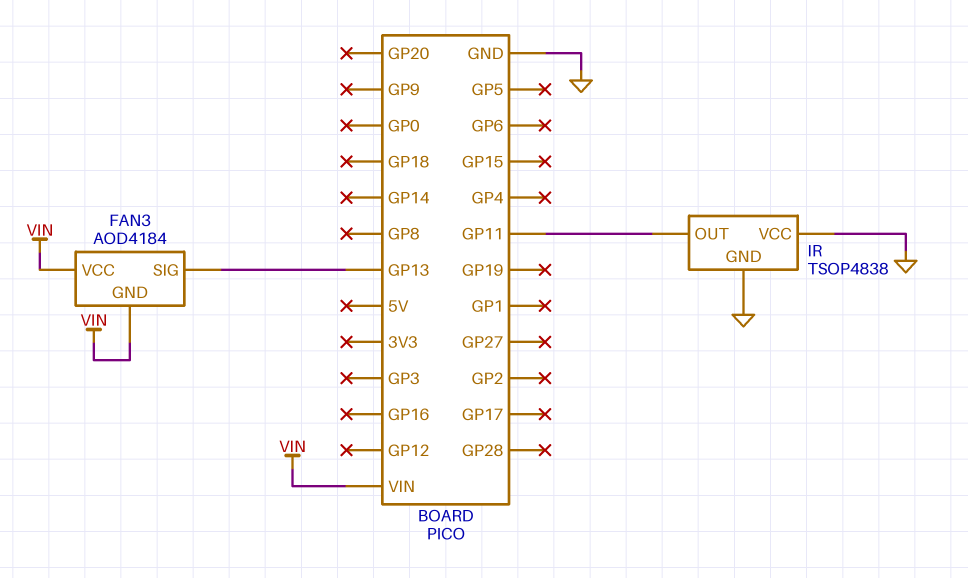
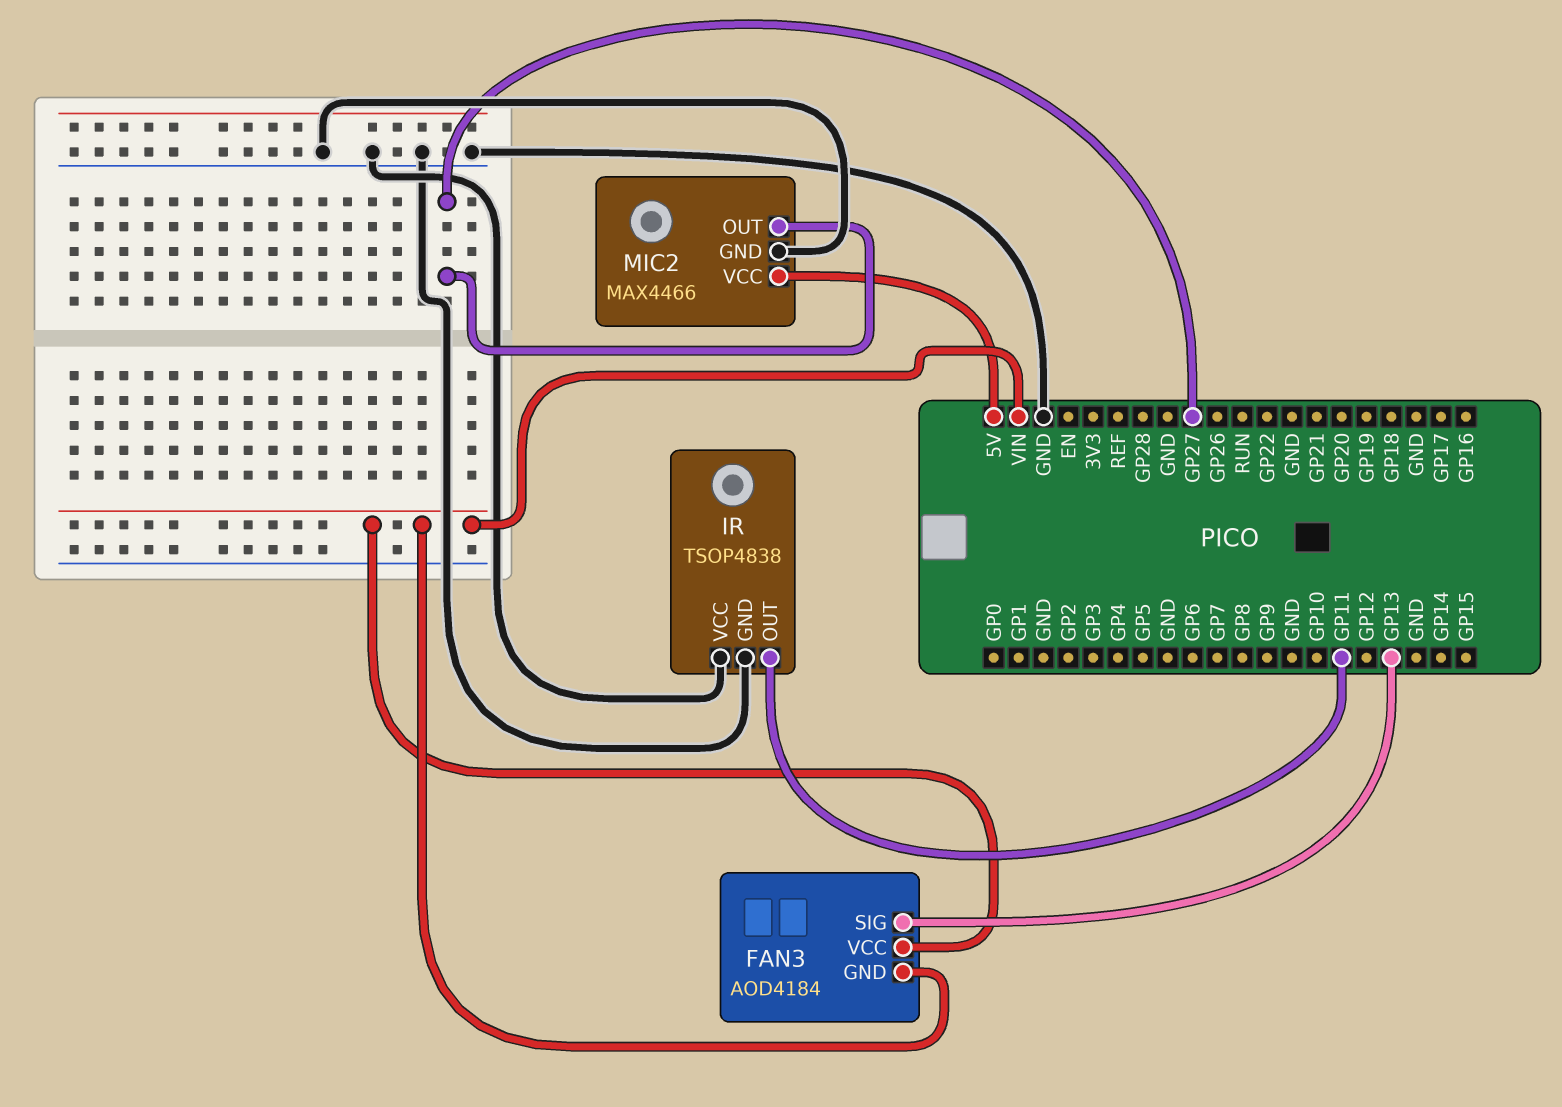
MIC2: none -> MAX4466
MIC2 pin GND: none -> GND
MIC2 pin OUT: none -> GP27
MIC2 pin VCC: none -> 5V

